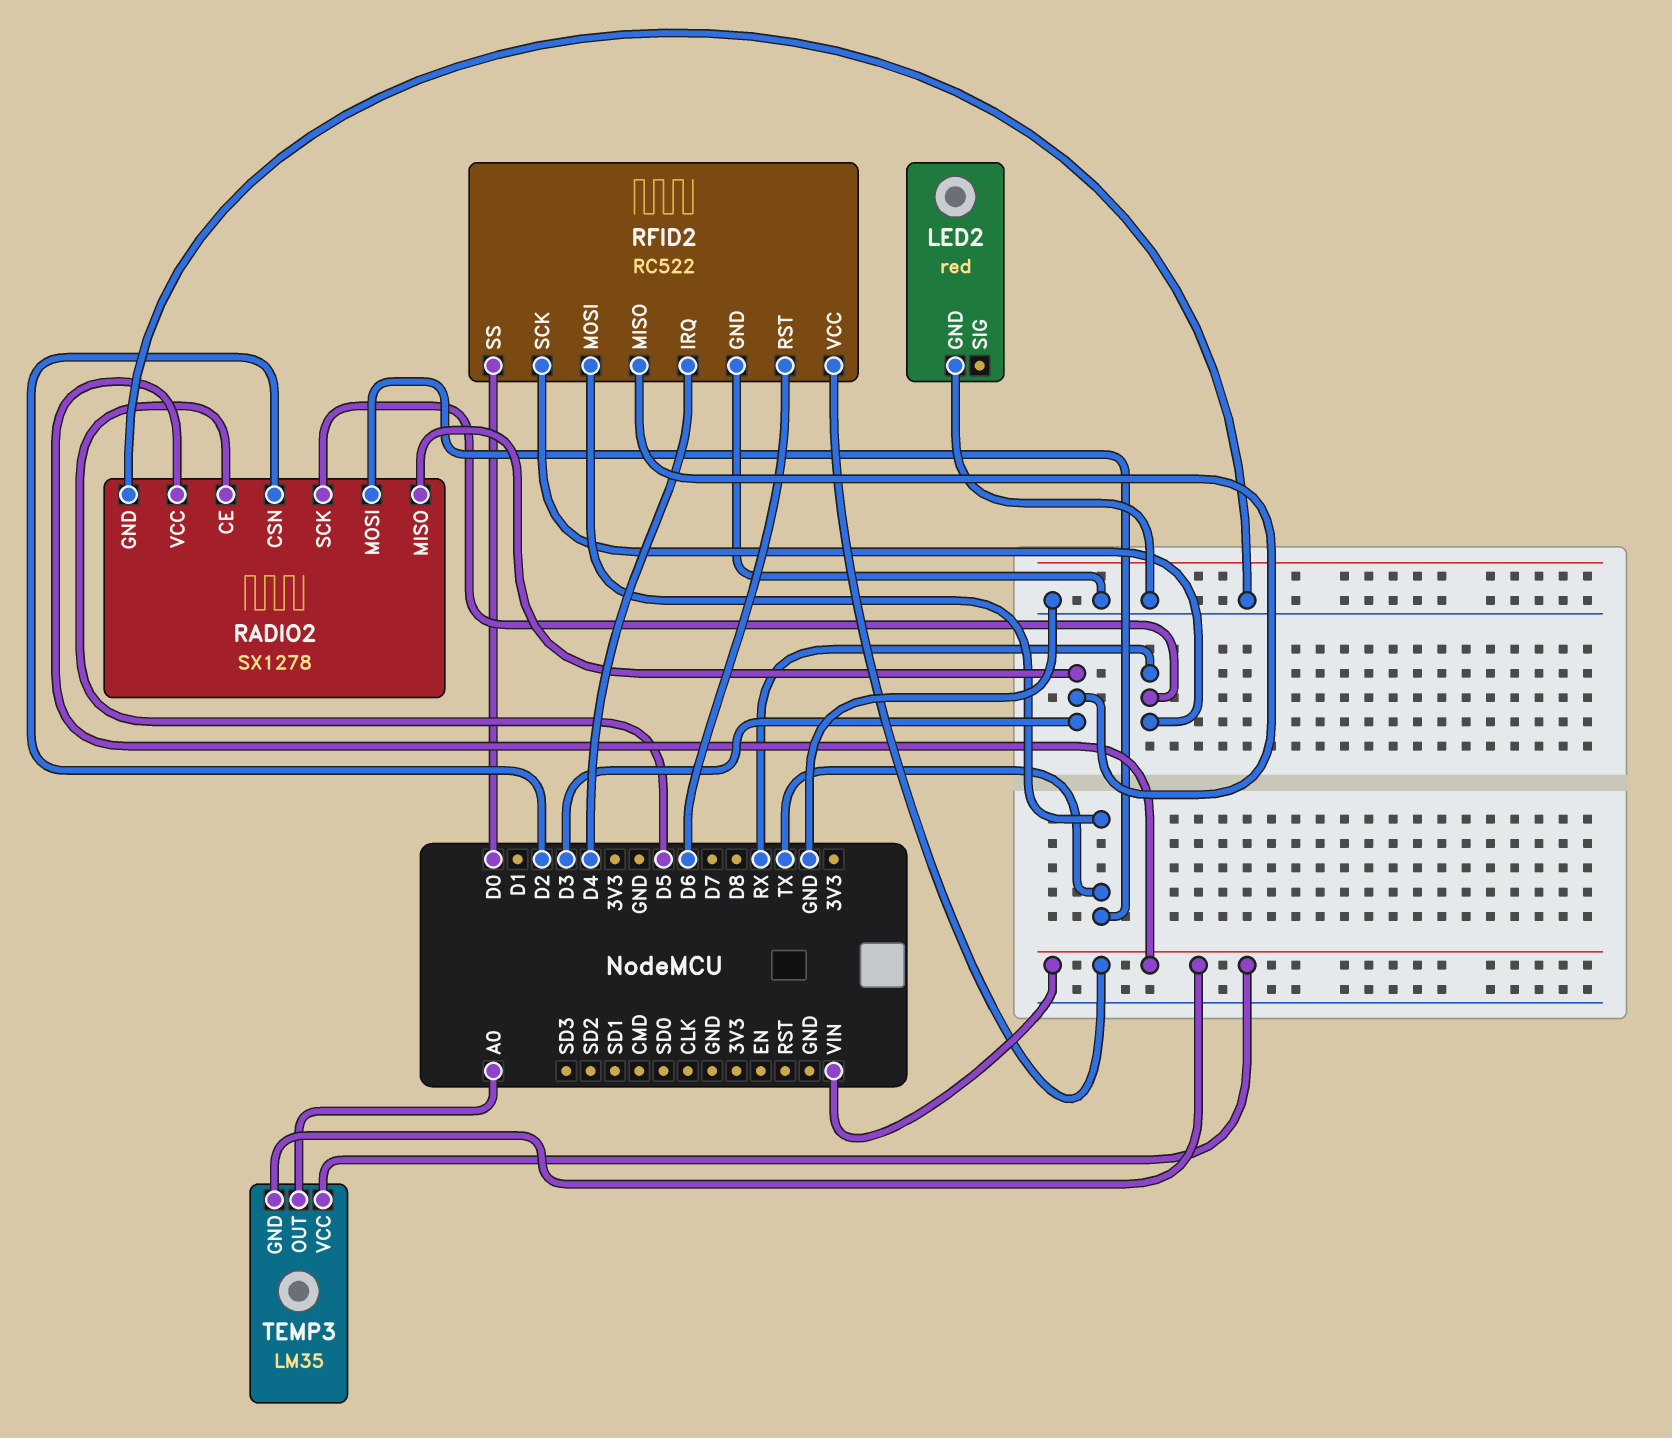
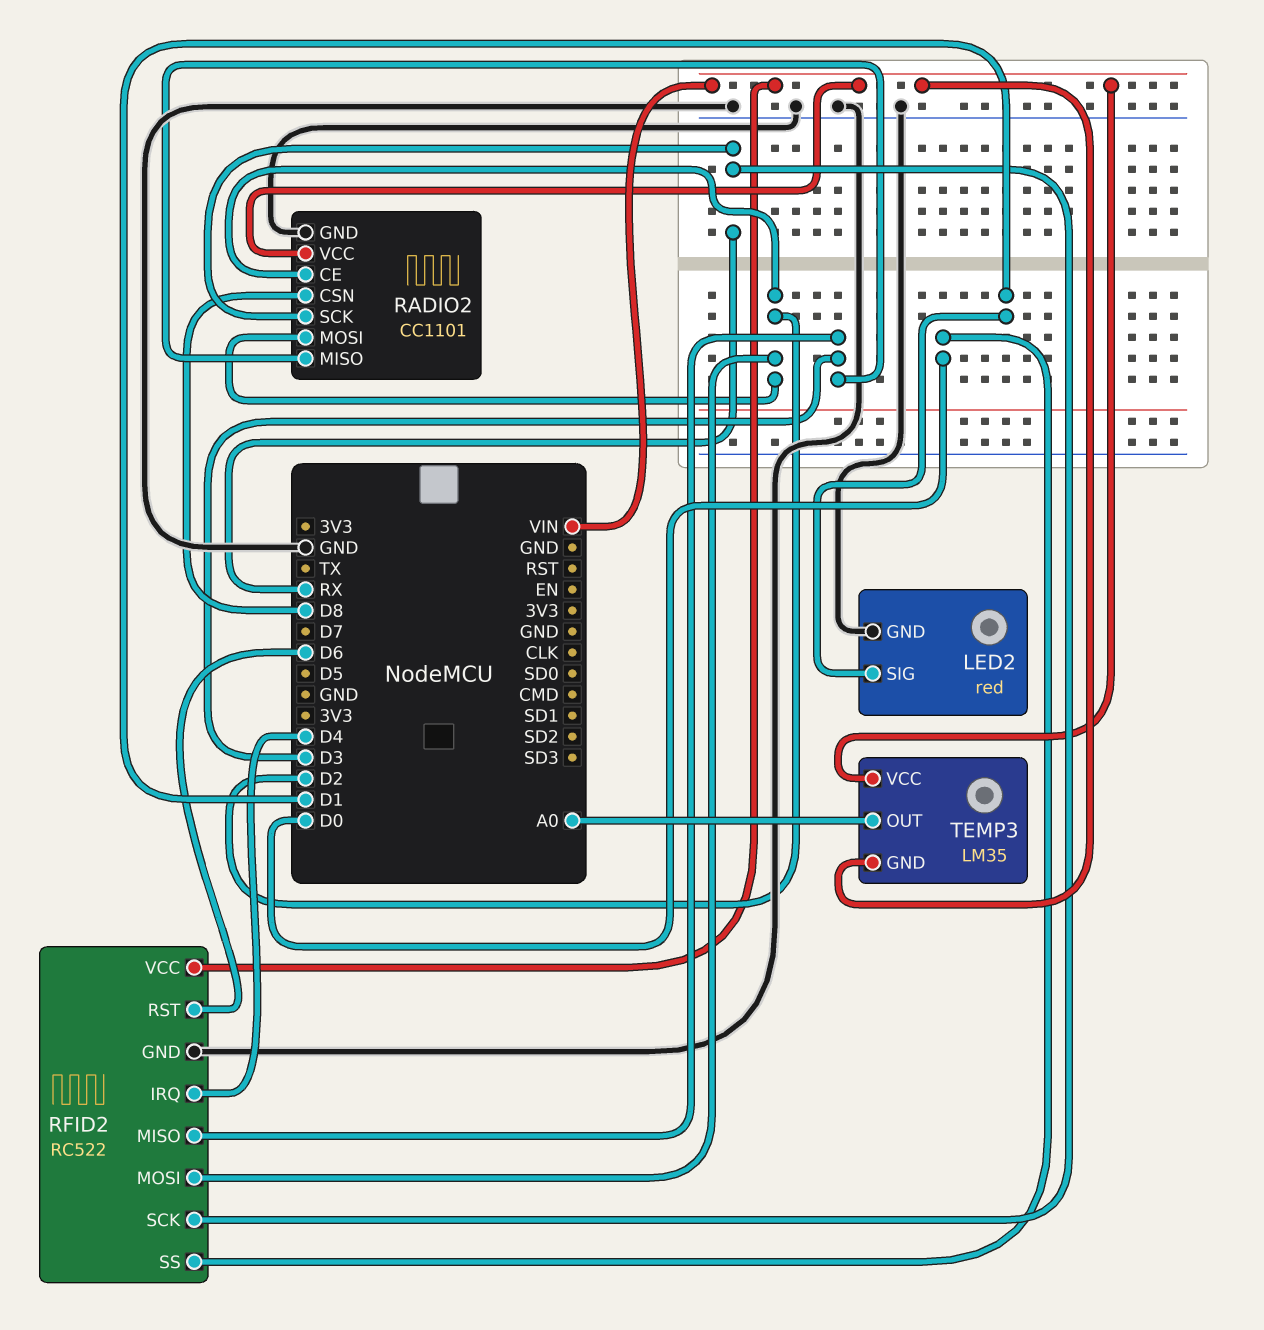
LED2 pin SIG: none -> D1
RADIO2: SX1278 -> CC1101
RADIO2 pin CE: D5 -> D2
RADIO2 pin CSN: D2 -> D8
RADIO2 pin MOSI: TX -> D2
RFID2 pin MOSI: TX -> D2

